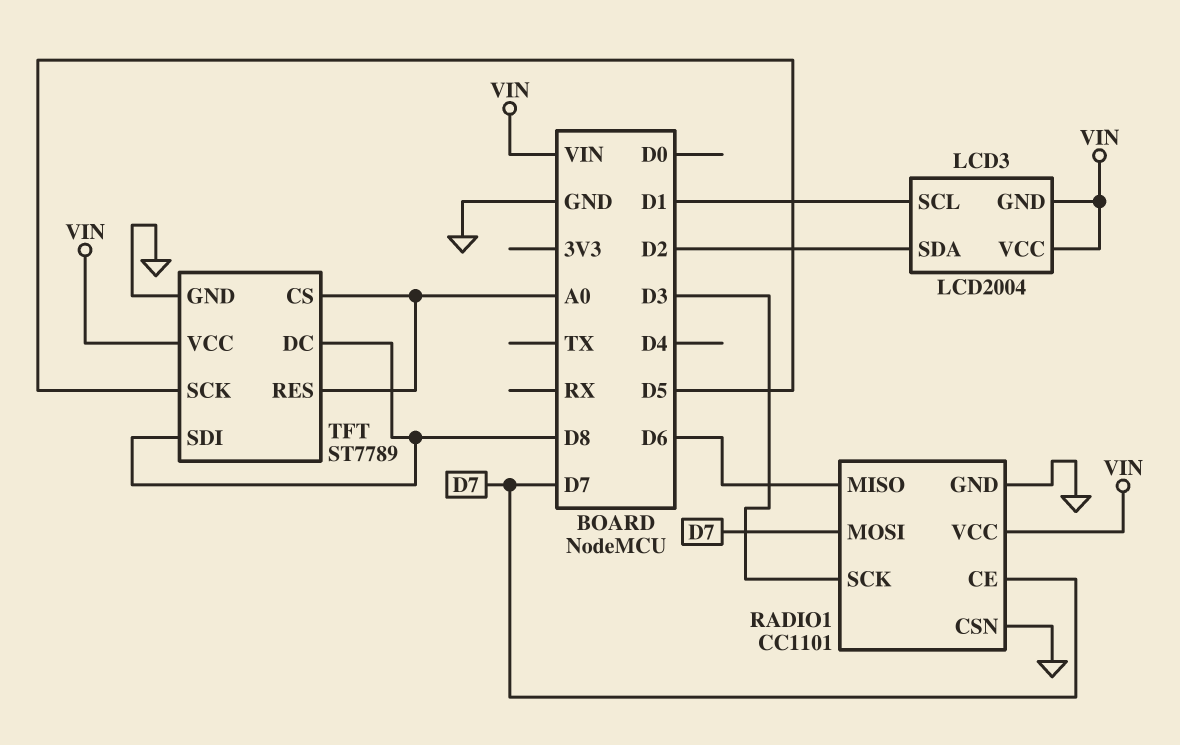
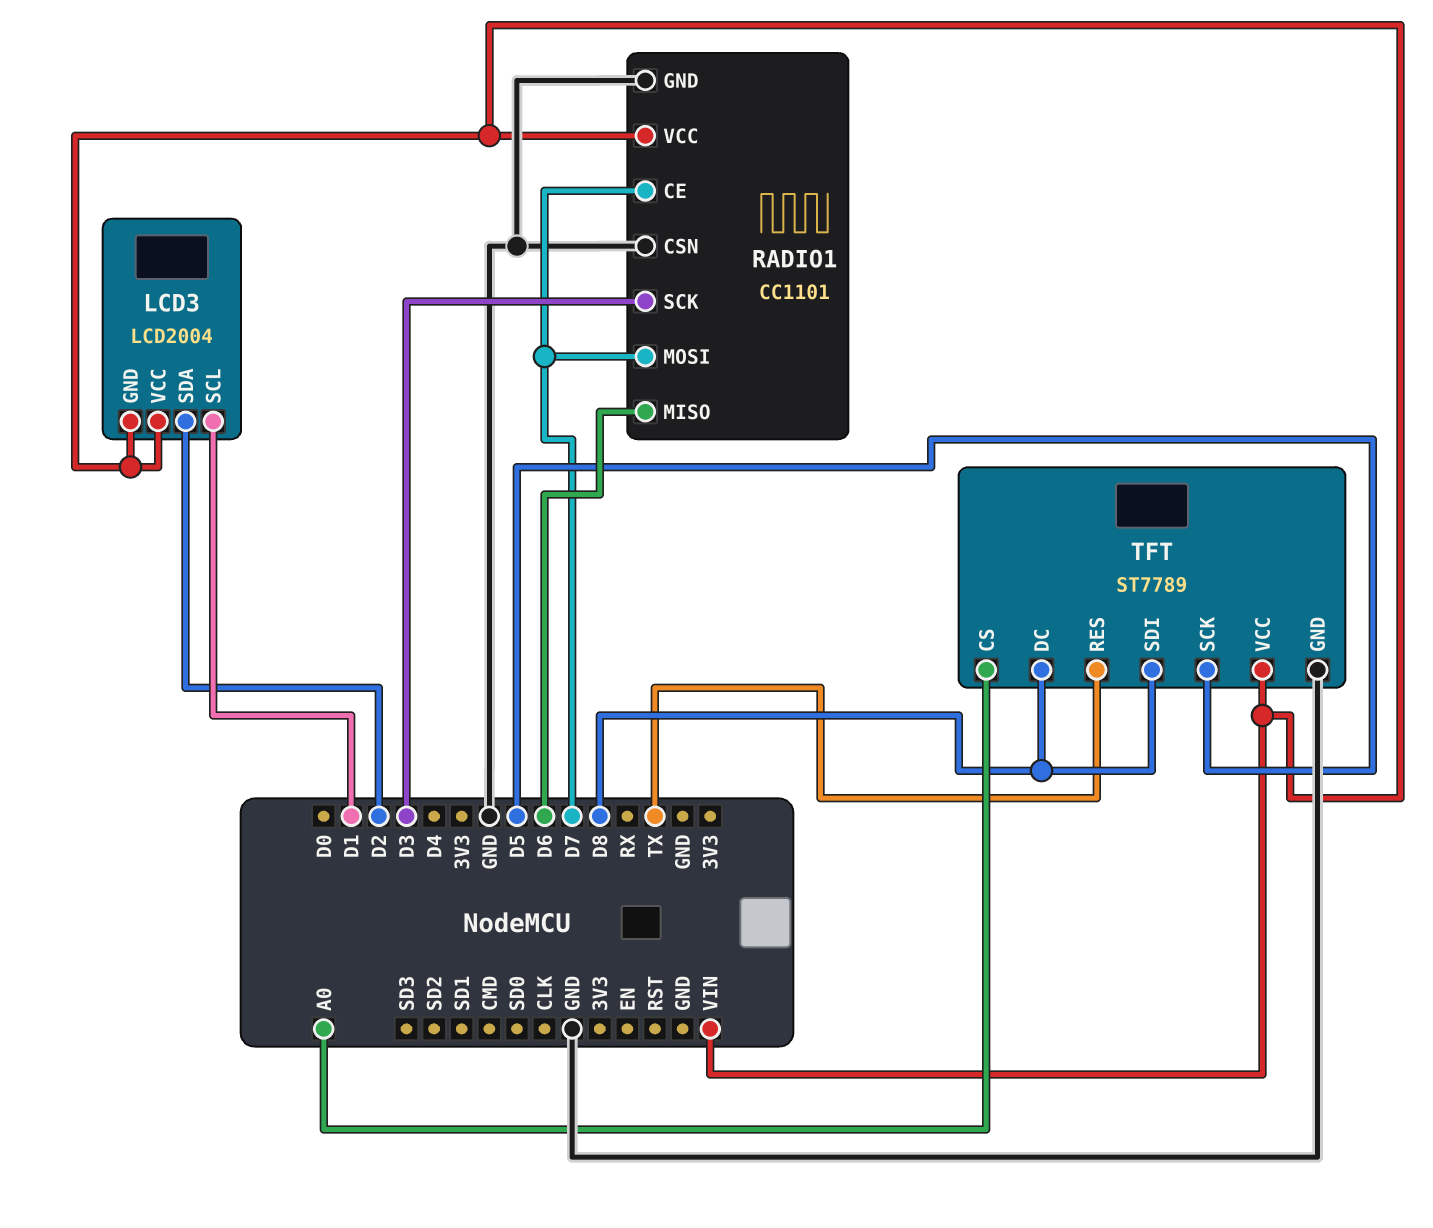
TFT pin RES: A0 -> TX

